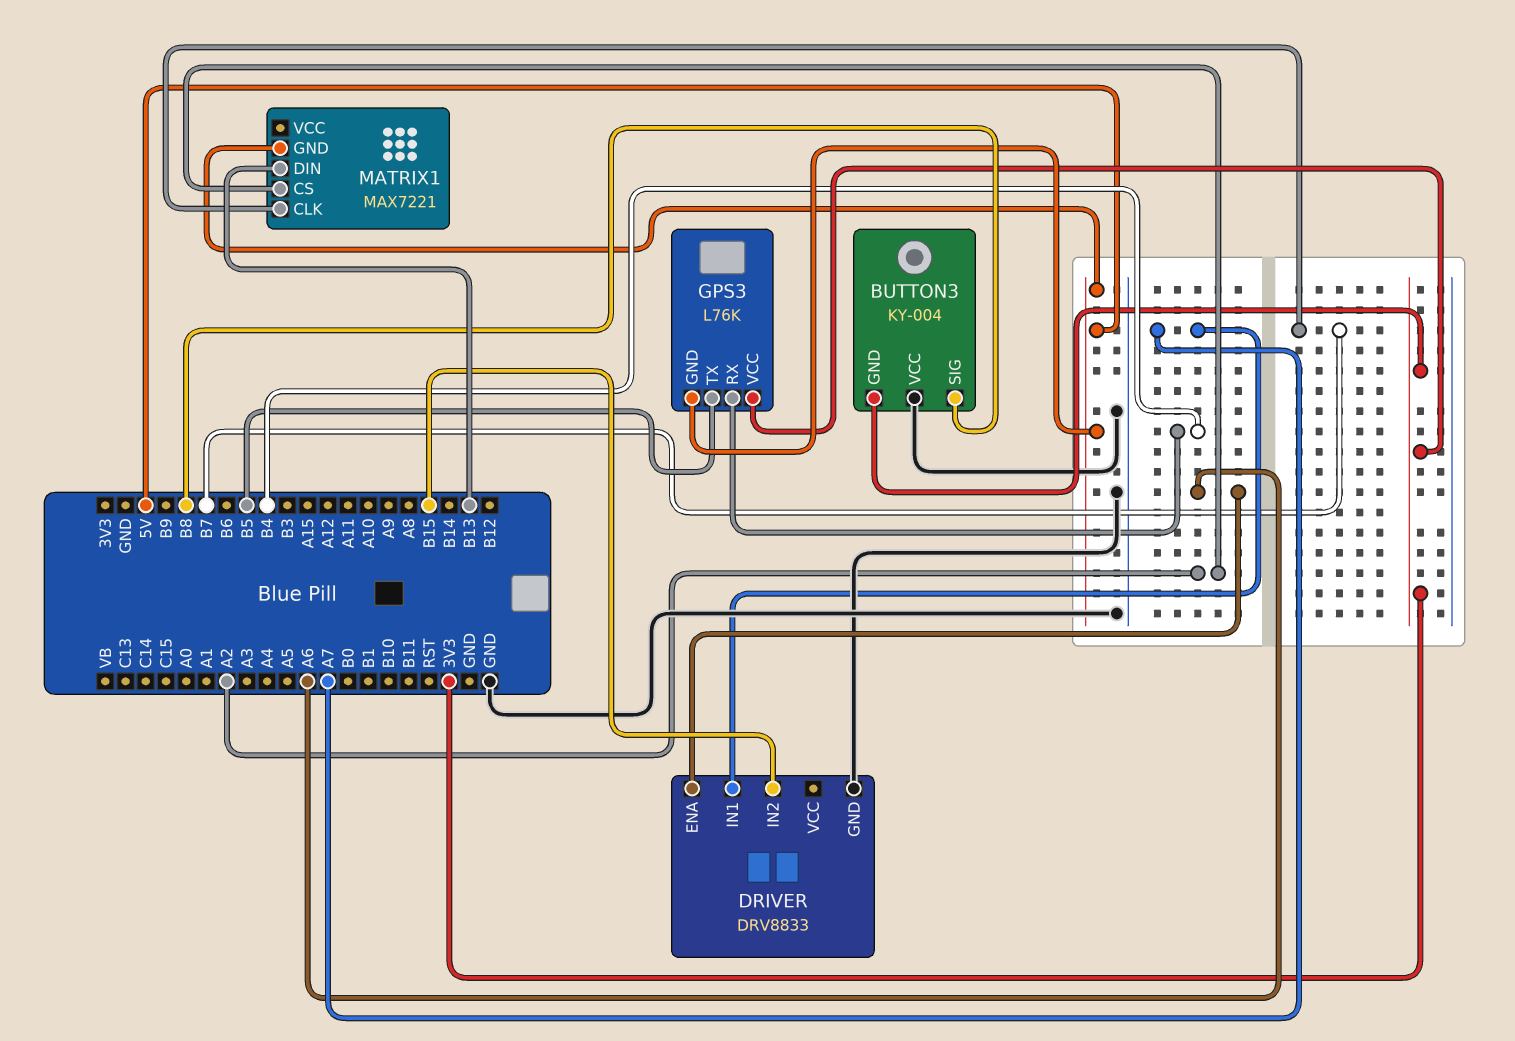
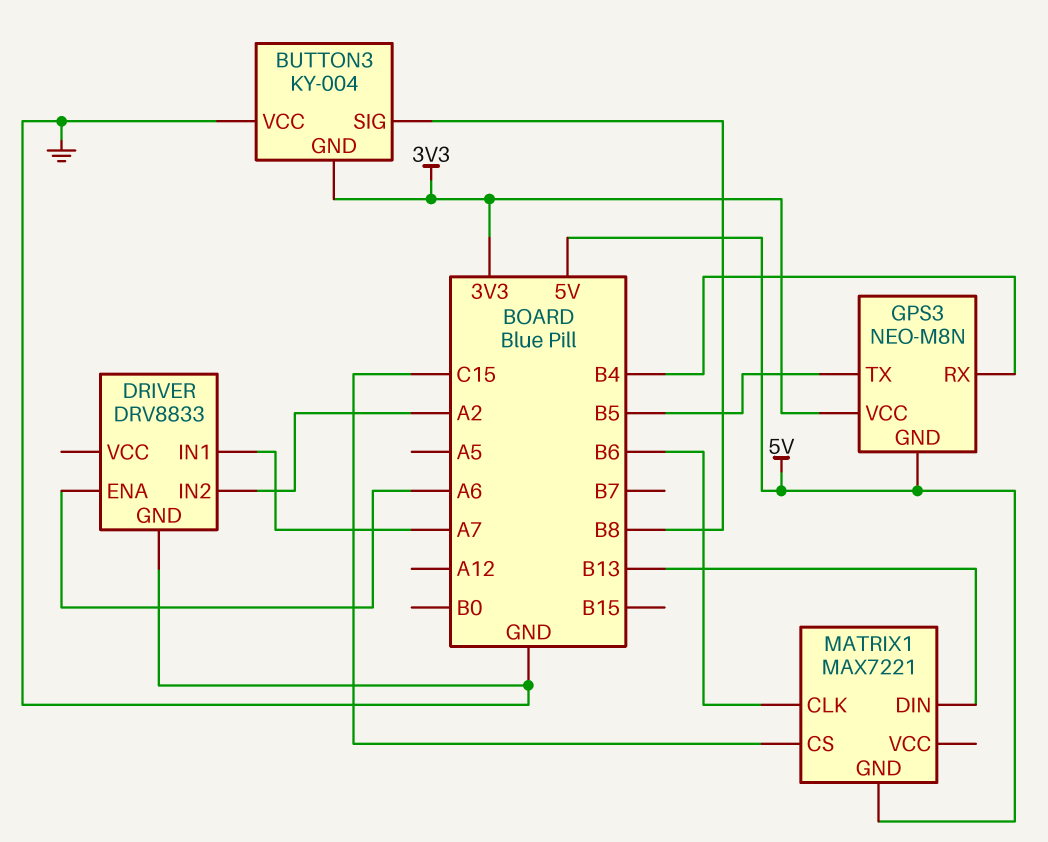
DRIVER pin IN2: B15 -> A2
GPS3: L76K -> NEO-M8N
MATRIX1 pin CLK: B7 -> B6
MATRIX1 pin CS: A2 -> C15

